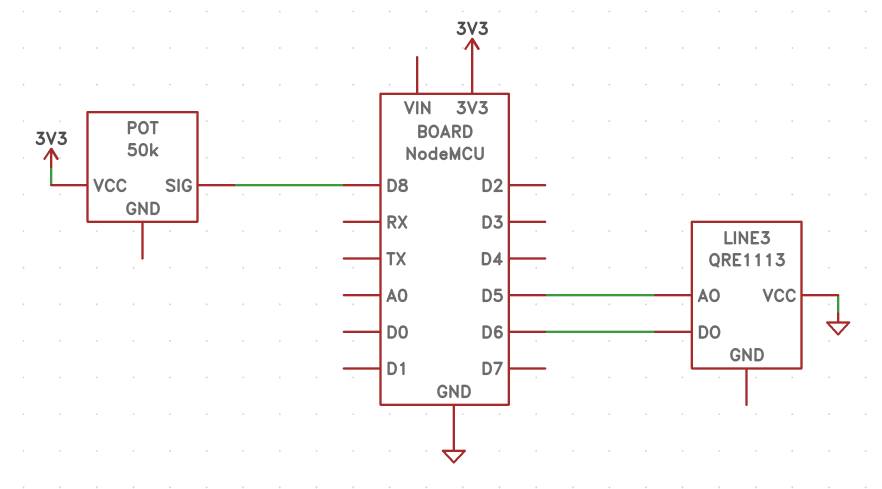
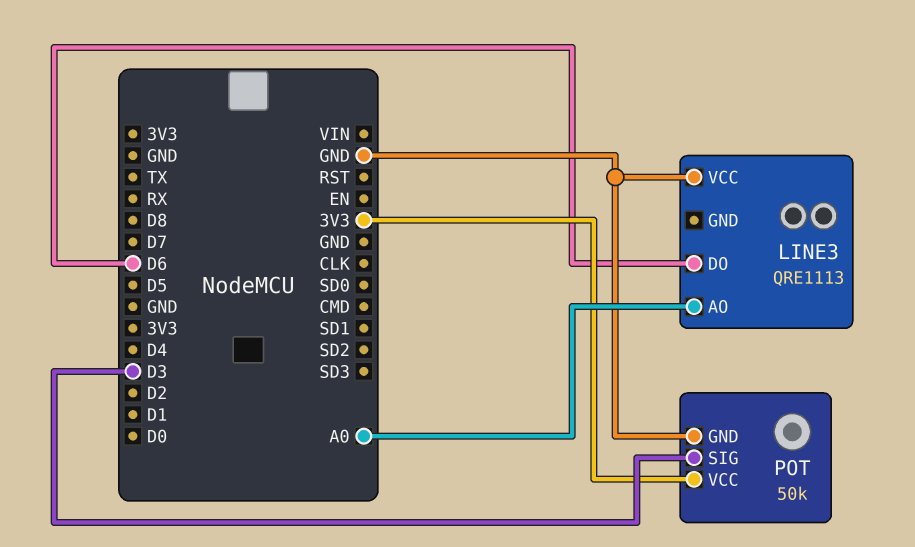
LINE3 pin AO: D5 -> A0
POT pin GND: none -> GND
POT pin SIG: D8 -> D3

